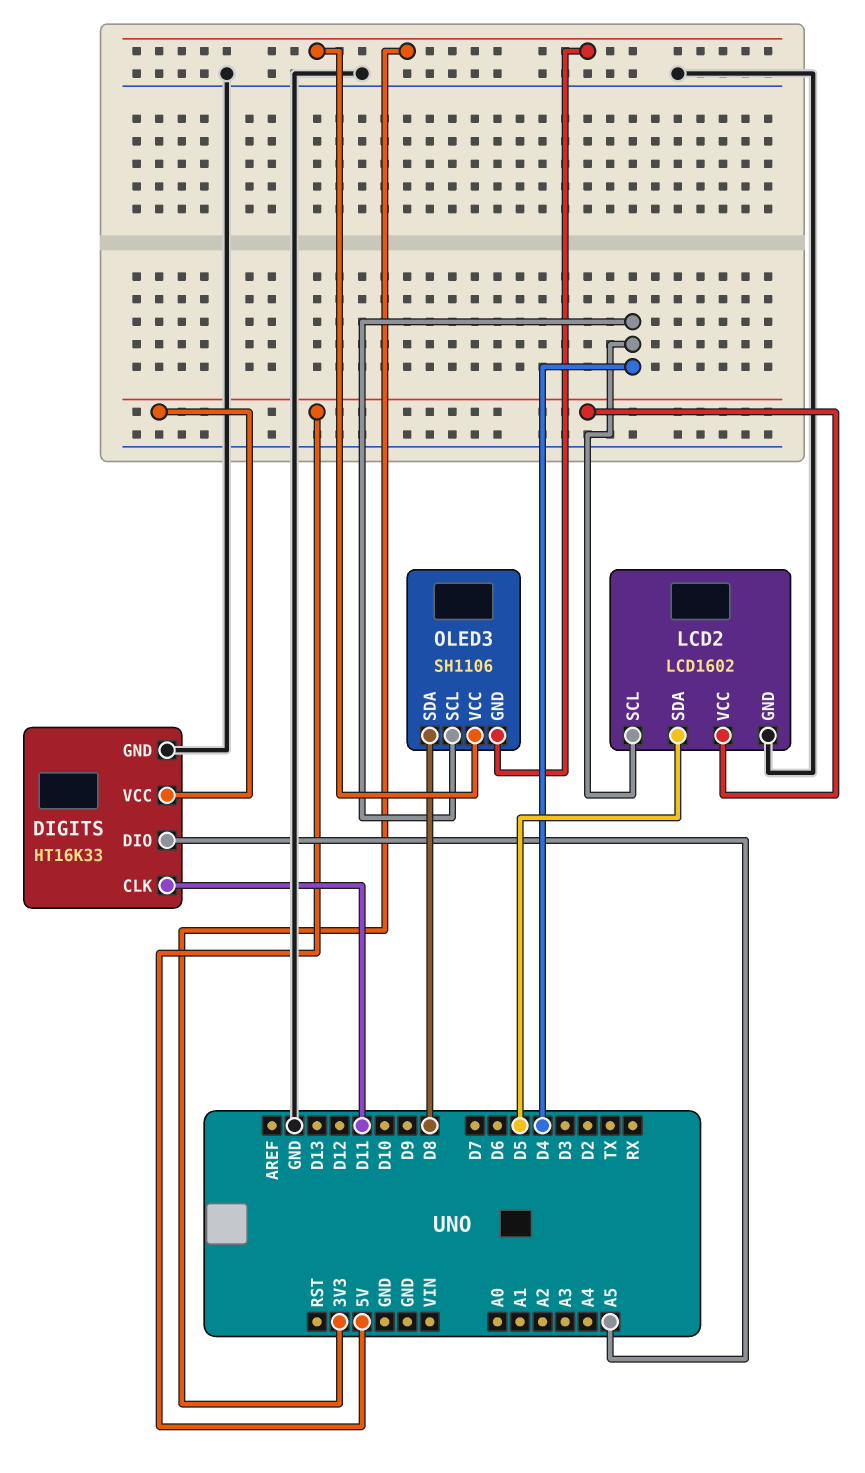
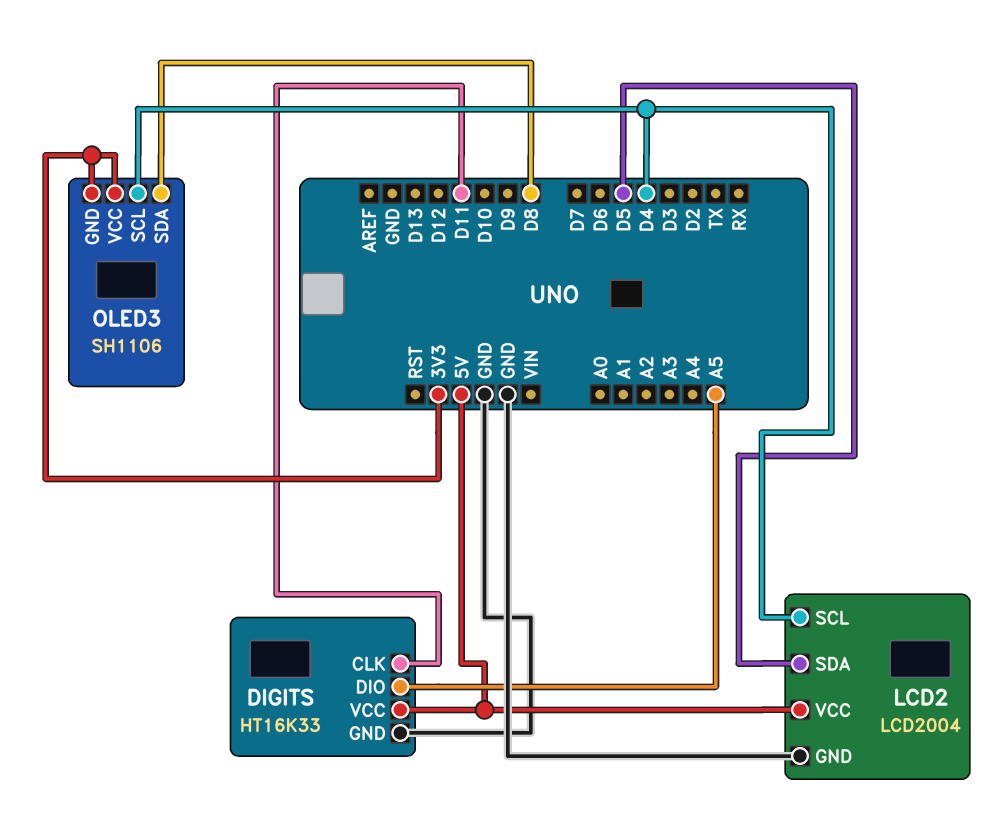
LCD2: LCD1602 -> LCD2004

